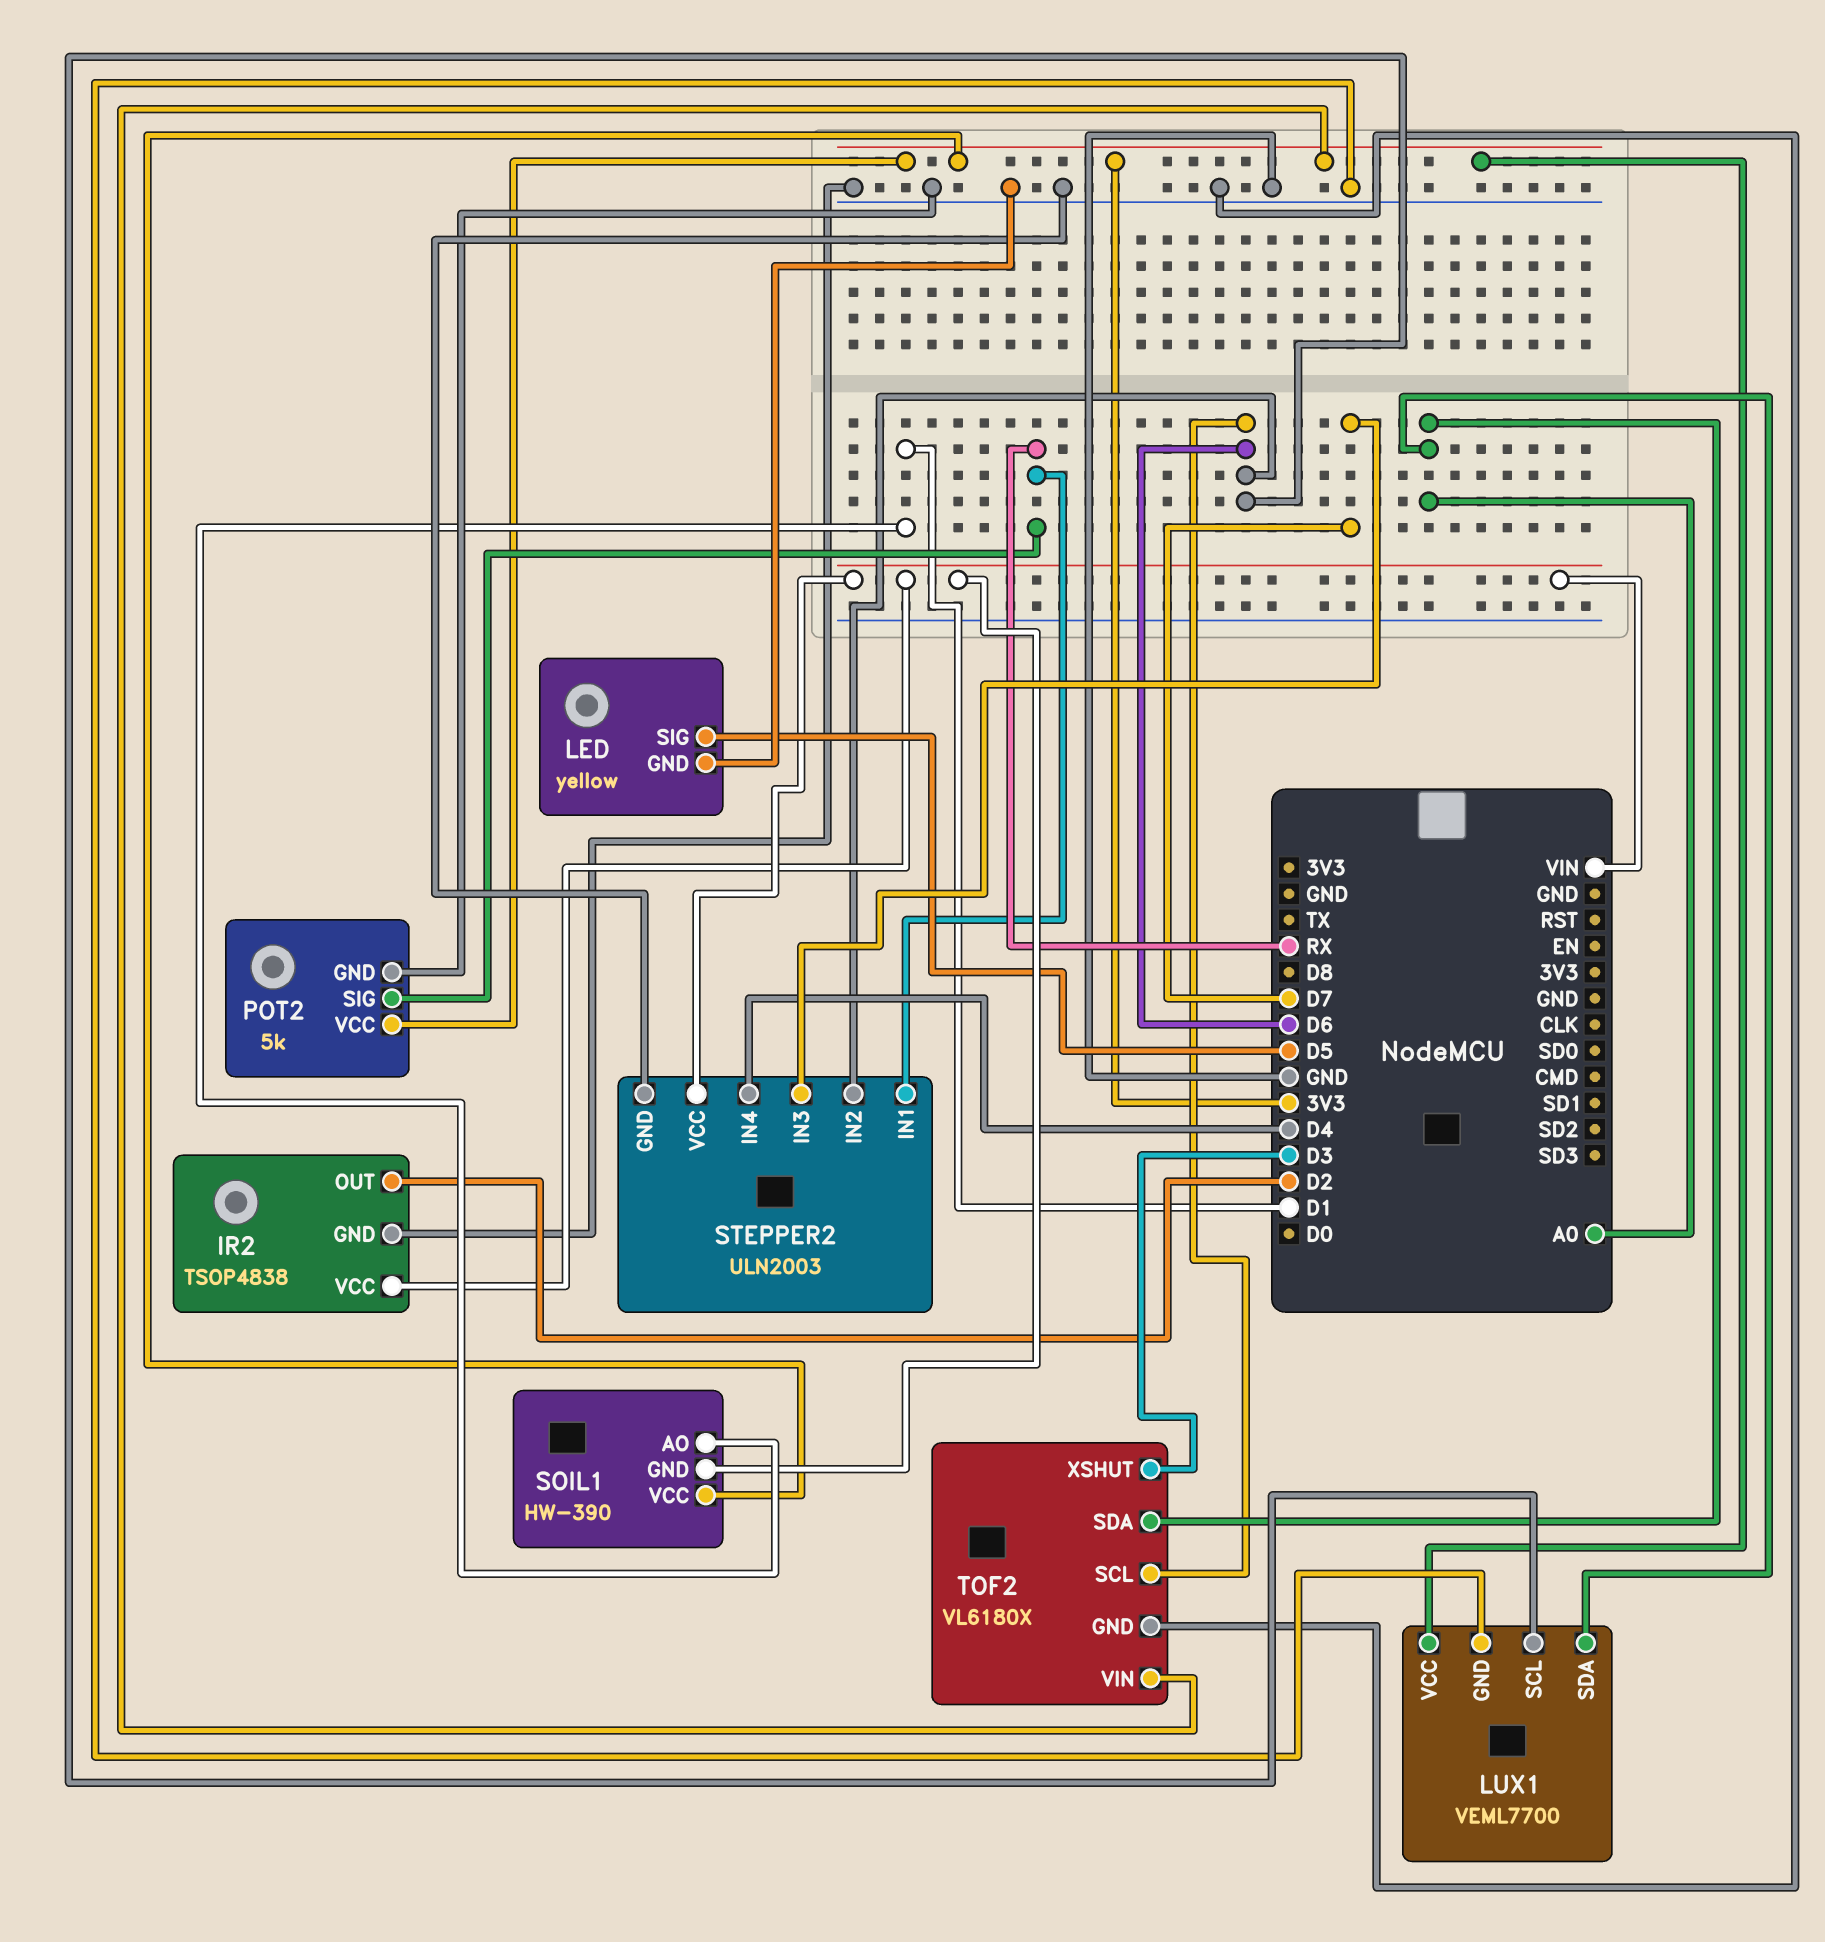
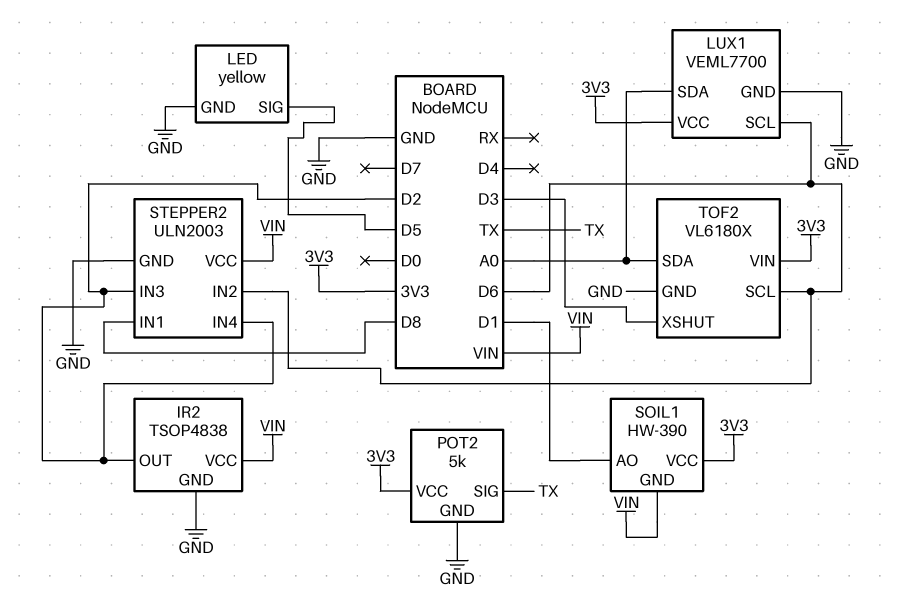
POT2 pin SIG: RX -> TX
STEPPER2 pin IN1: RX -> D8
STEPPER2 pin IN3: D7 -> D2
STEPPER2 pin IN4: D4 -> D2

